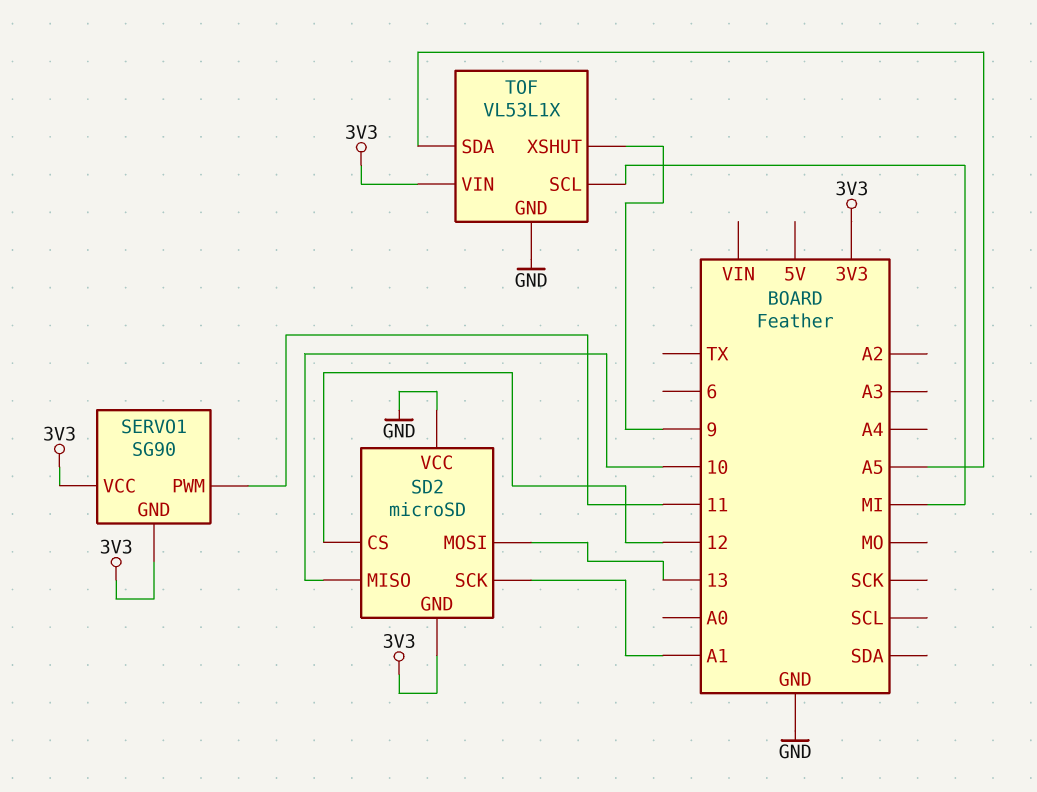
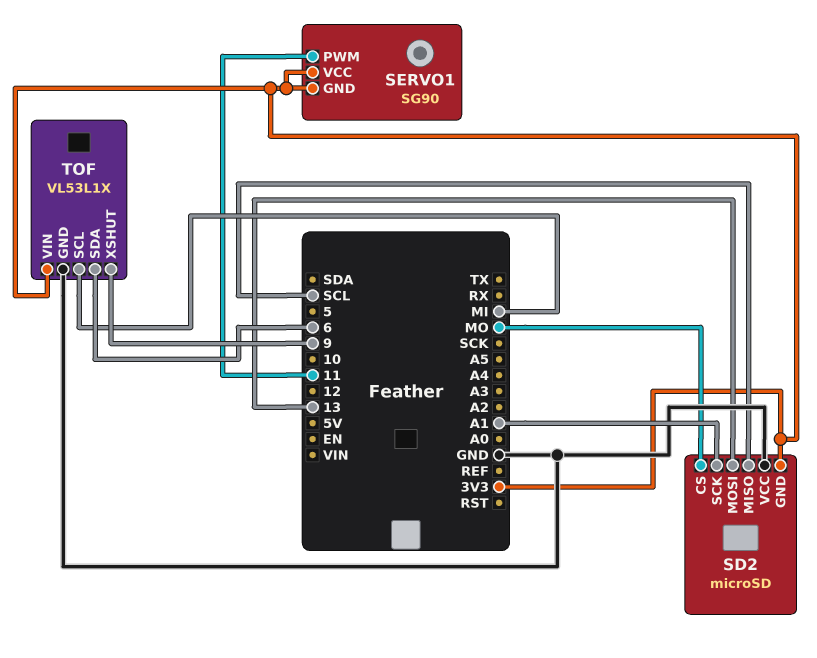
SD2 pin CS: 12 -> MO
SD2 pin MISO: 10 -> SCL
TOF pin SDA: A5 -> 6

